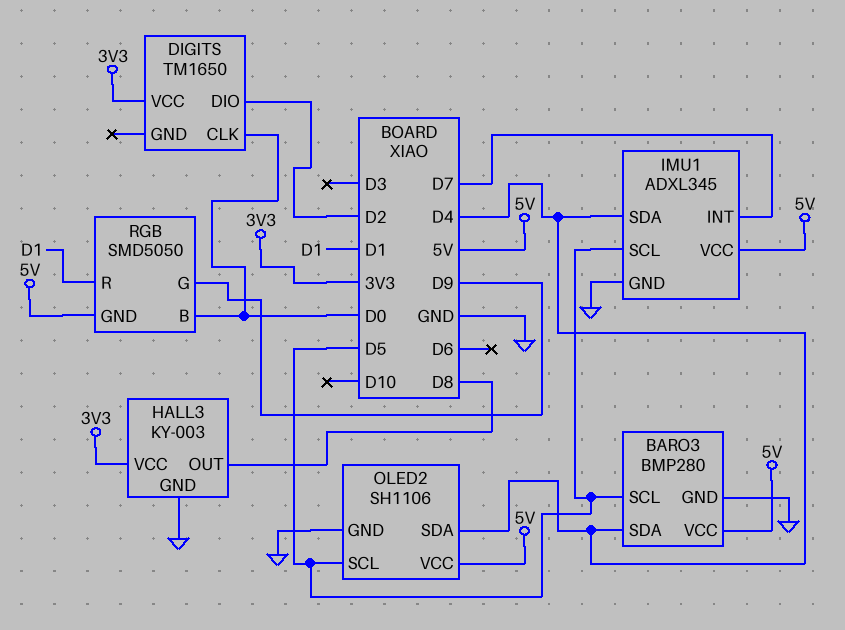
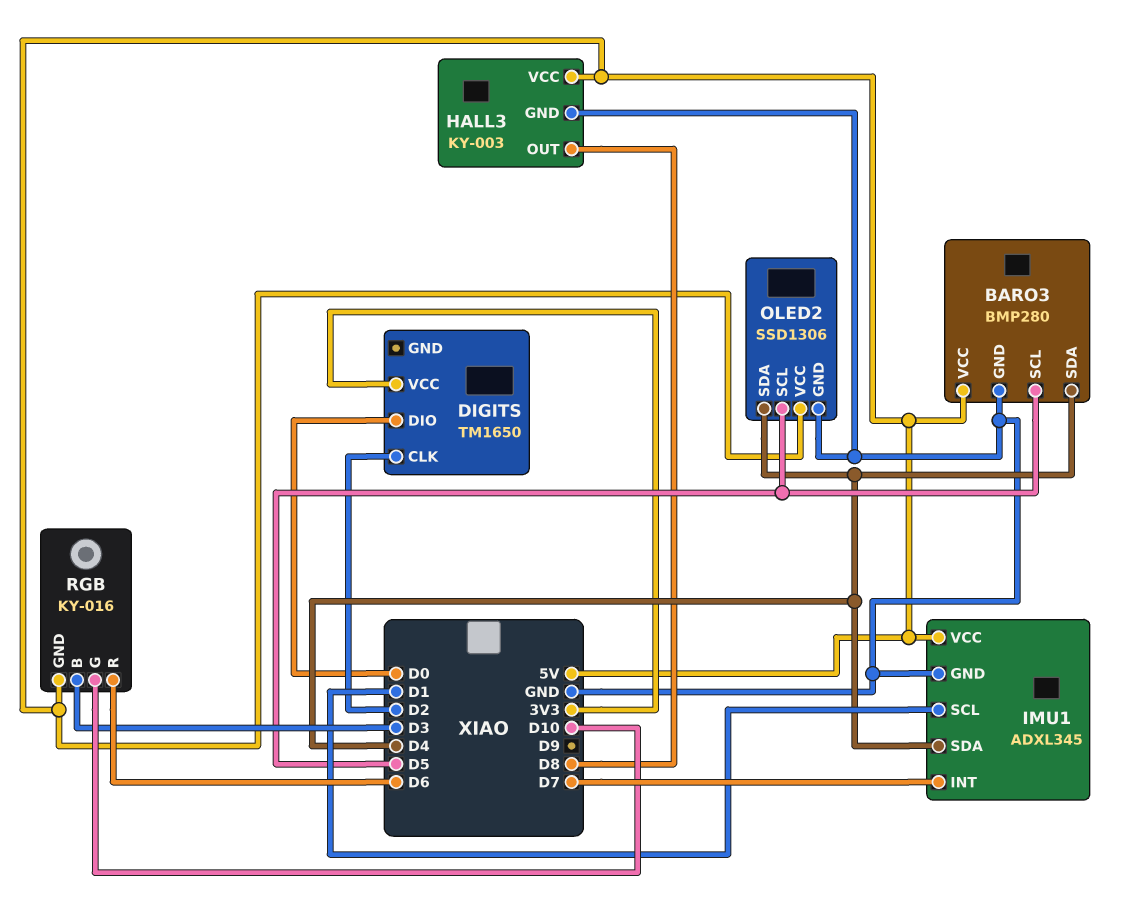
DIGITS pin CLK: D0 -> D2
DIGITS pin DIO: D2 -> D0
HALL3 pin VCC: 3V3 -> 5V
IMU1 pin SCL: D5 -> D1
OLED2: SH1106 -> SSD1306
RGB: SMD5050 -> KY-016
RGB pin B: D0 -> D3
RGB pin G: D9 -> D10
RGB pin R: D1 -> D6

